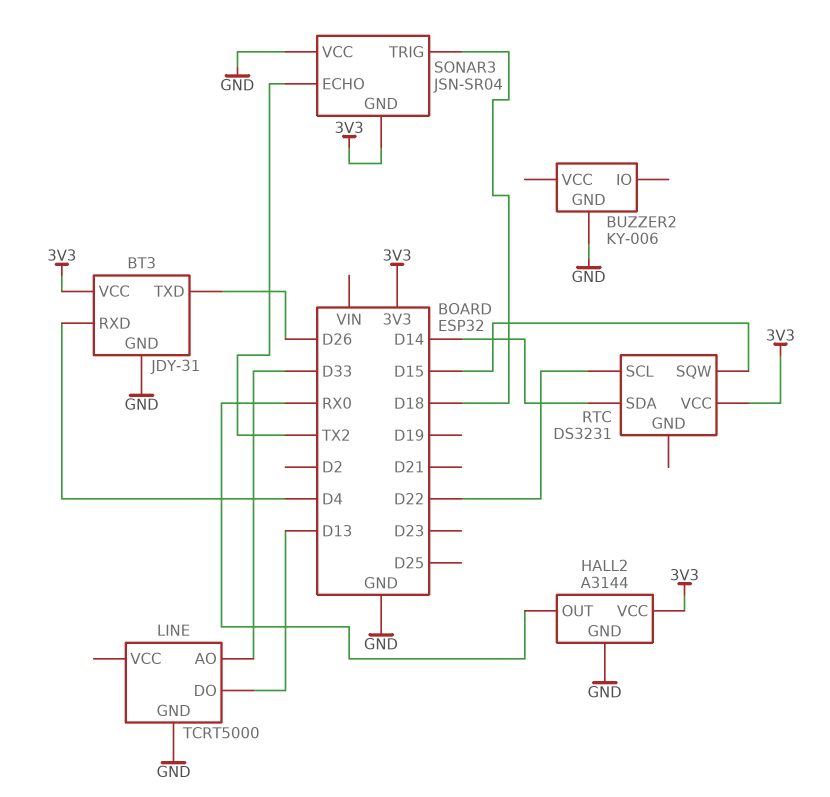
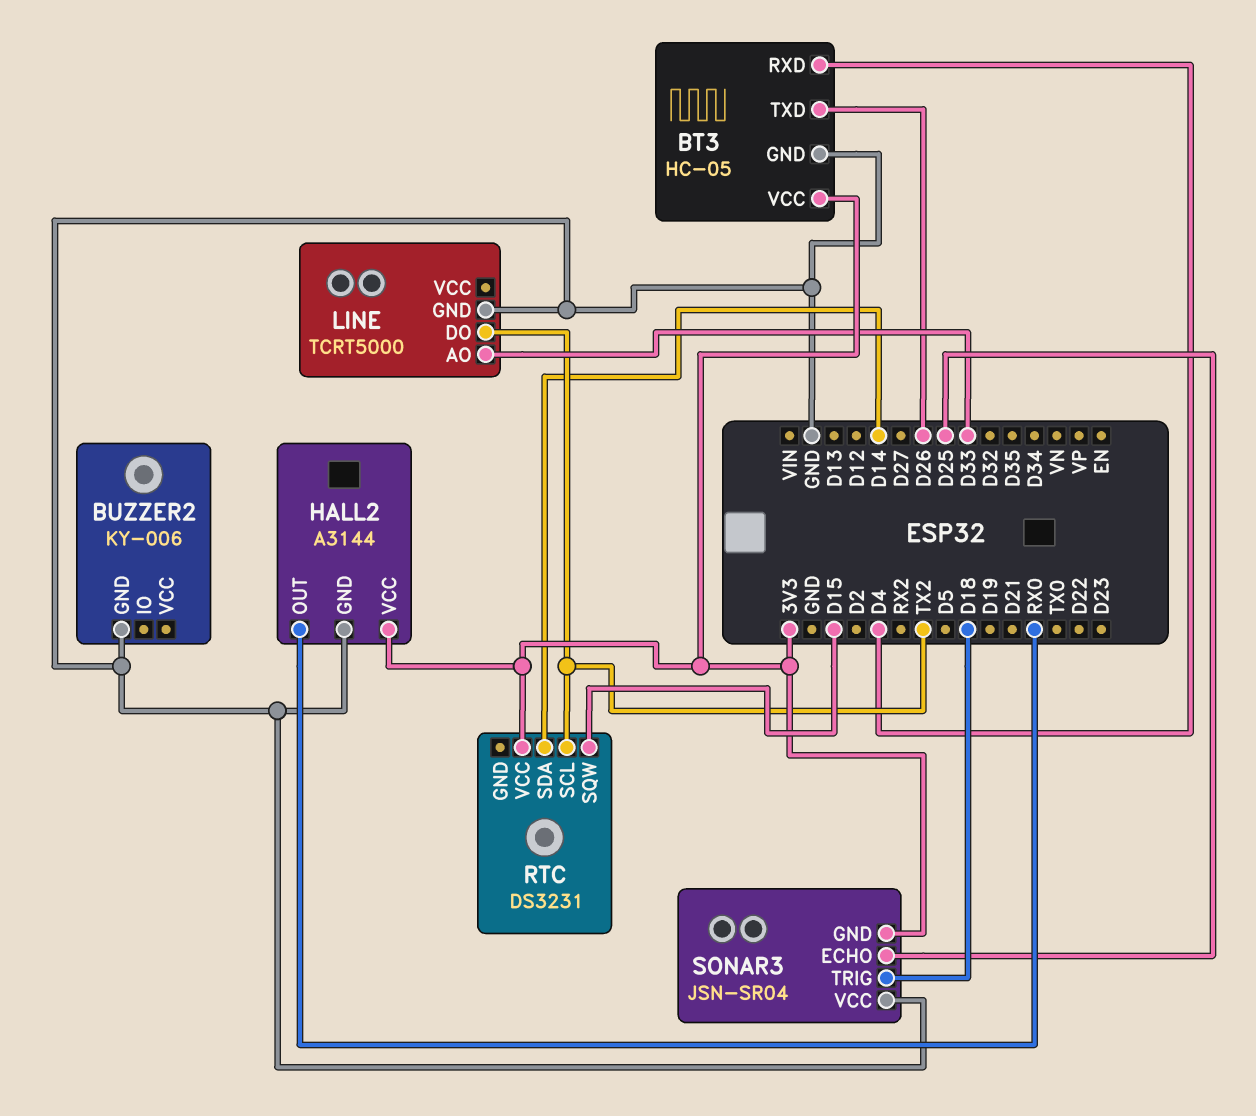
BT3: JDY-31 -> HC-05
LINE pin DO: D13 -> TX2
RTC pin SCL: D22 -> TX2
SONAR3 pin ECHO: TX2 -> D25

